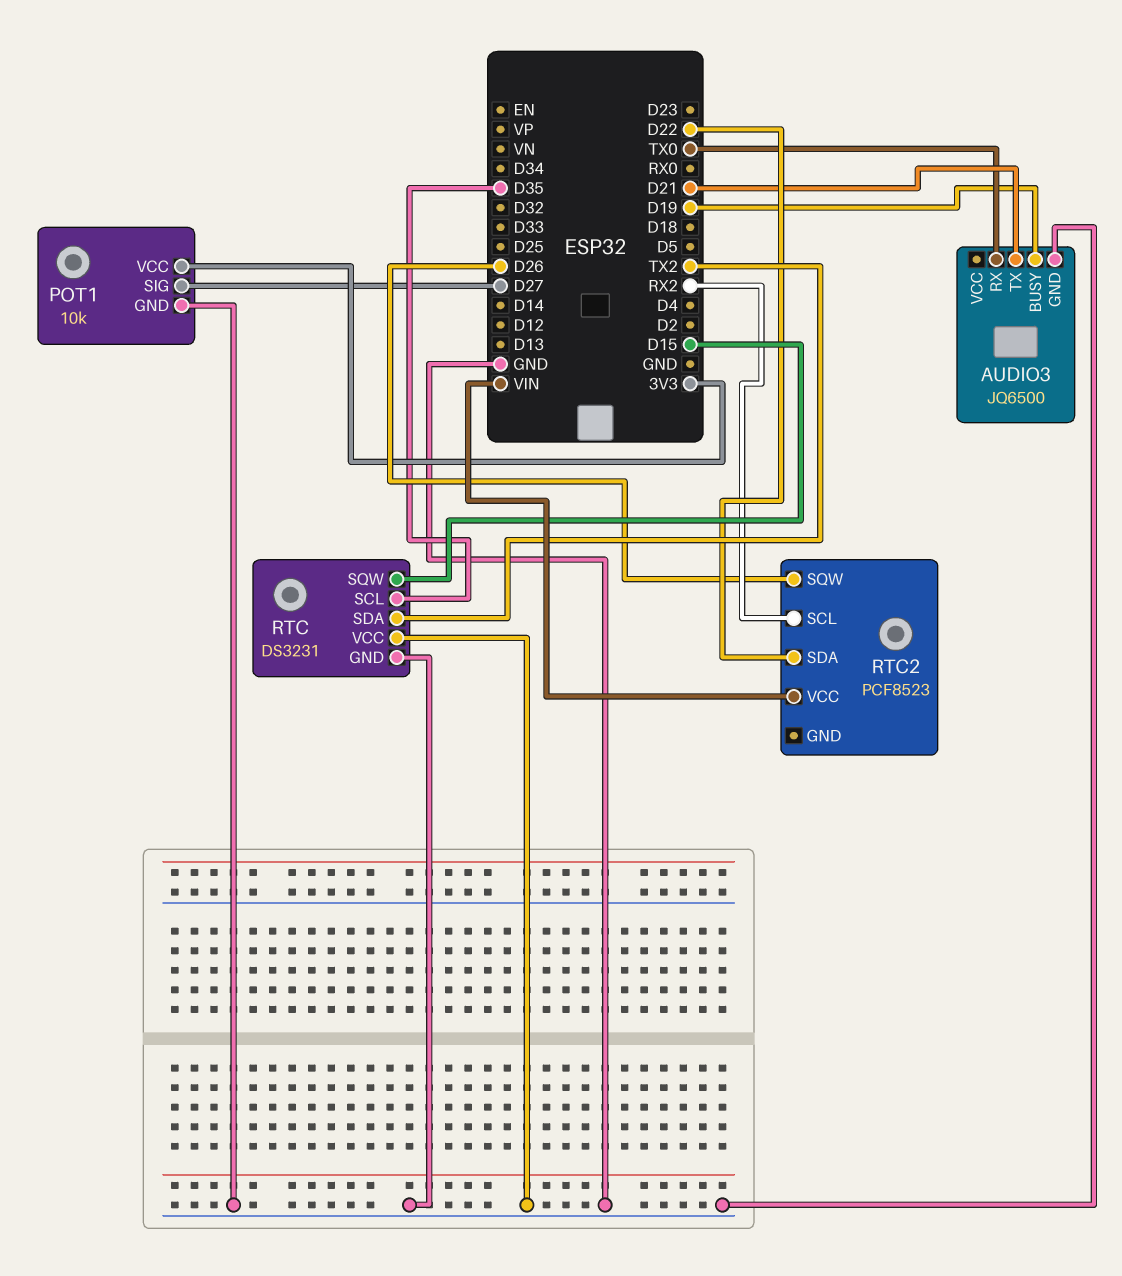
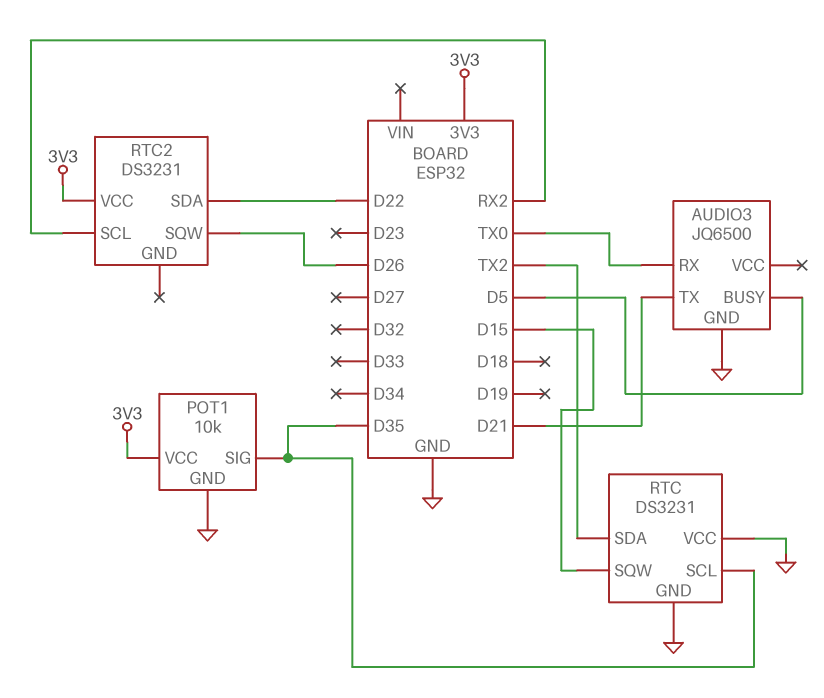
AUDIO3 pin BUSY: D19 -> D5
POT1 pin SIG: D27 -> D35
RTC2: PCF8523 -> DS3231
RTC2 pin VCC: VIN -> 3V3

